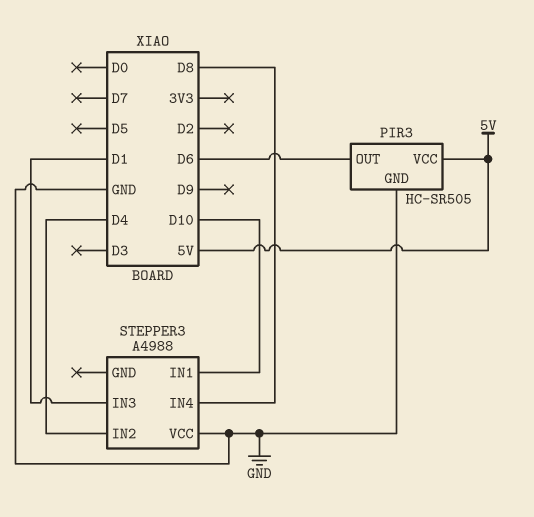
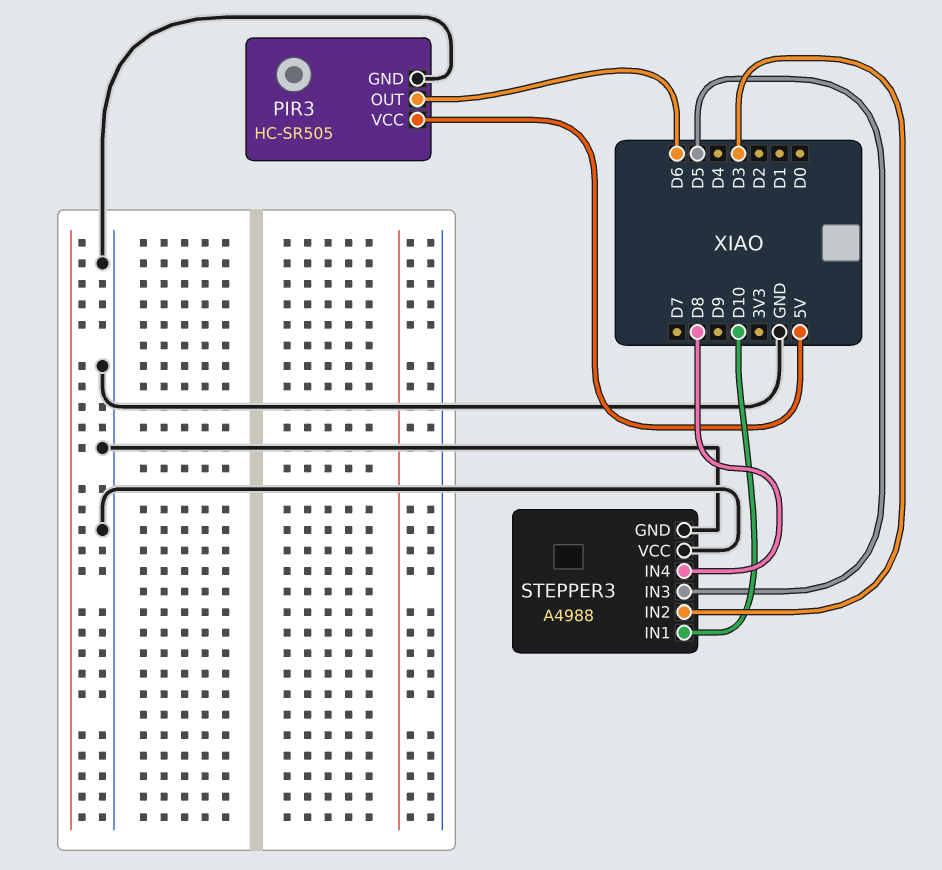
STEPPER3 pin GND: none -> GND
STEPPER3 pin IN2: D4 -> D3
STEPPER3 pin IN3: D1 -> D5

